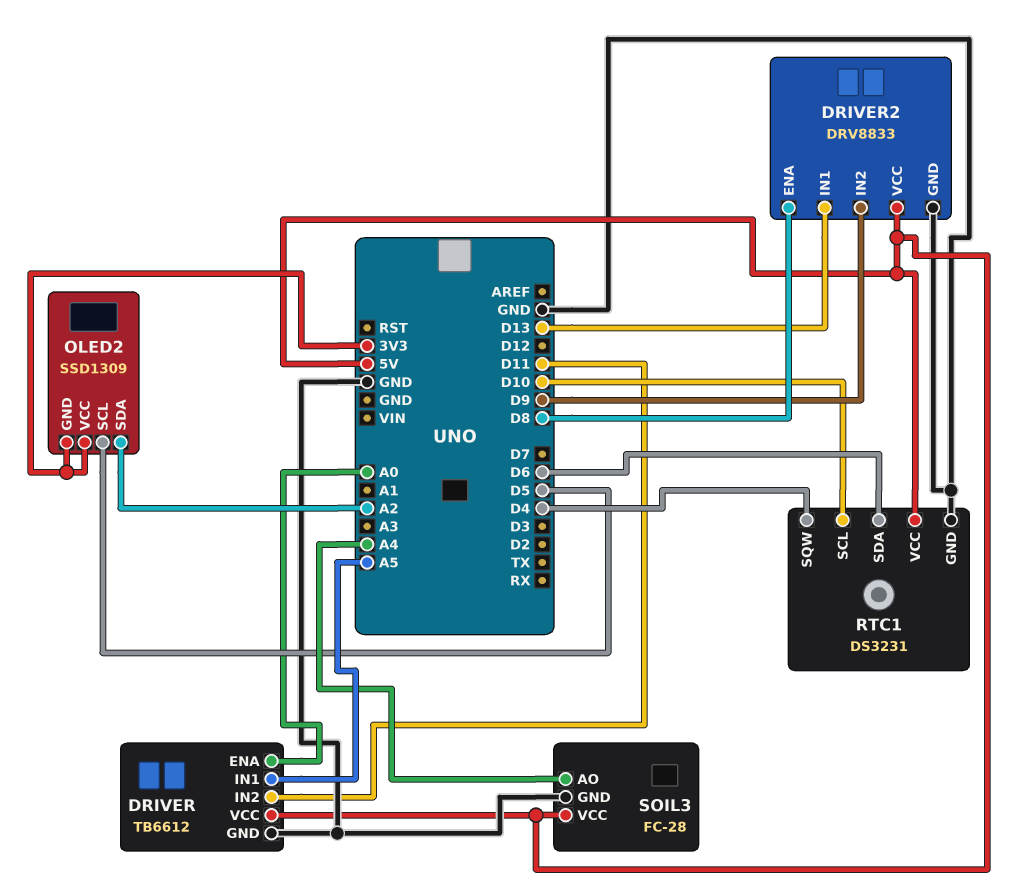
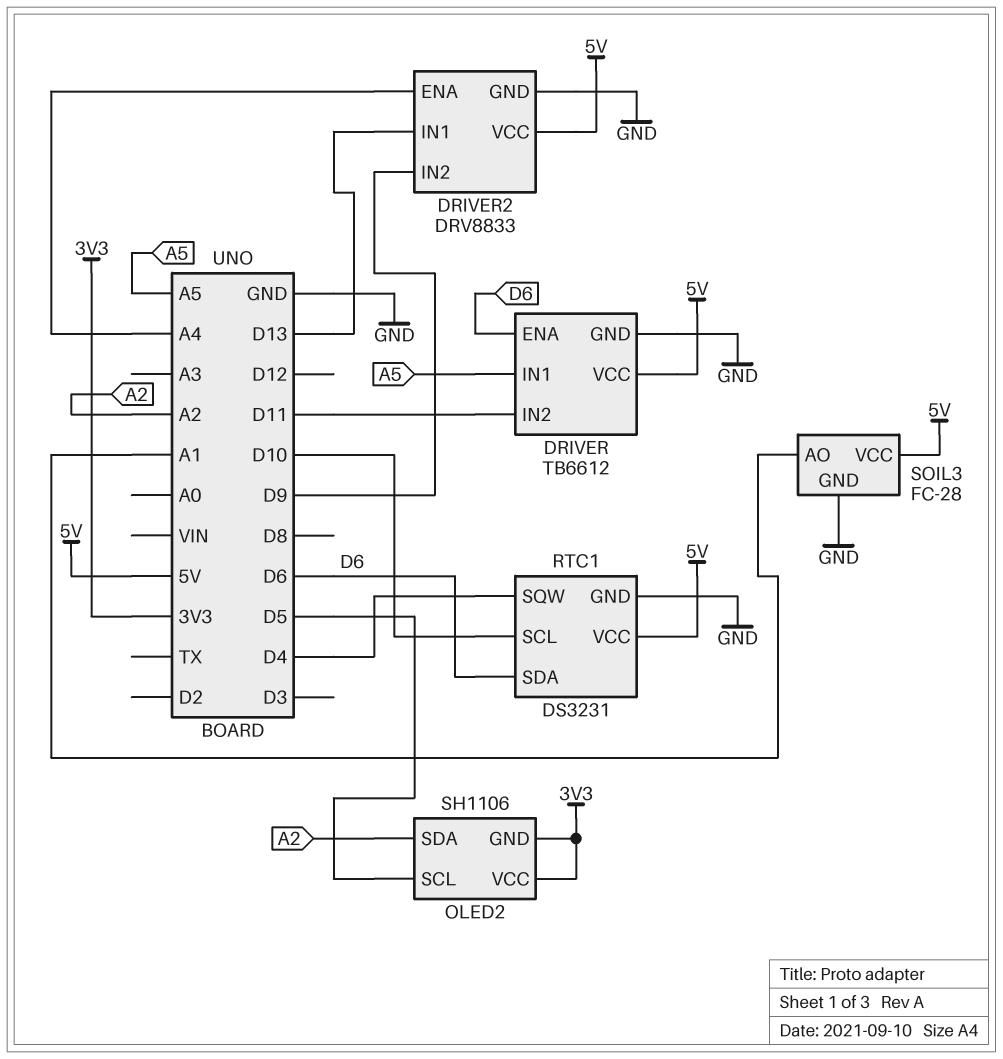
DRIVER pin ENA: A0 -> D6
DRIVER2 pin ENA: D8 -> A4
OLED2: SSD1309 -> SH1106
SOIL3 pin AO: A4 -> A1

